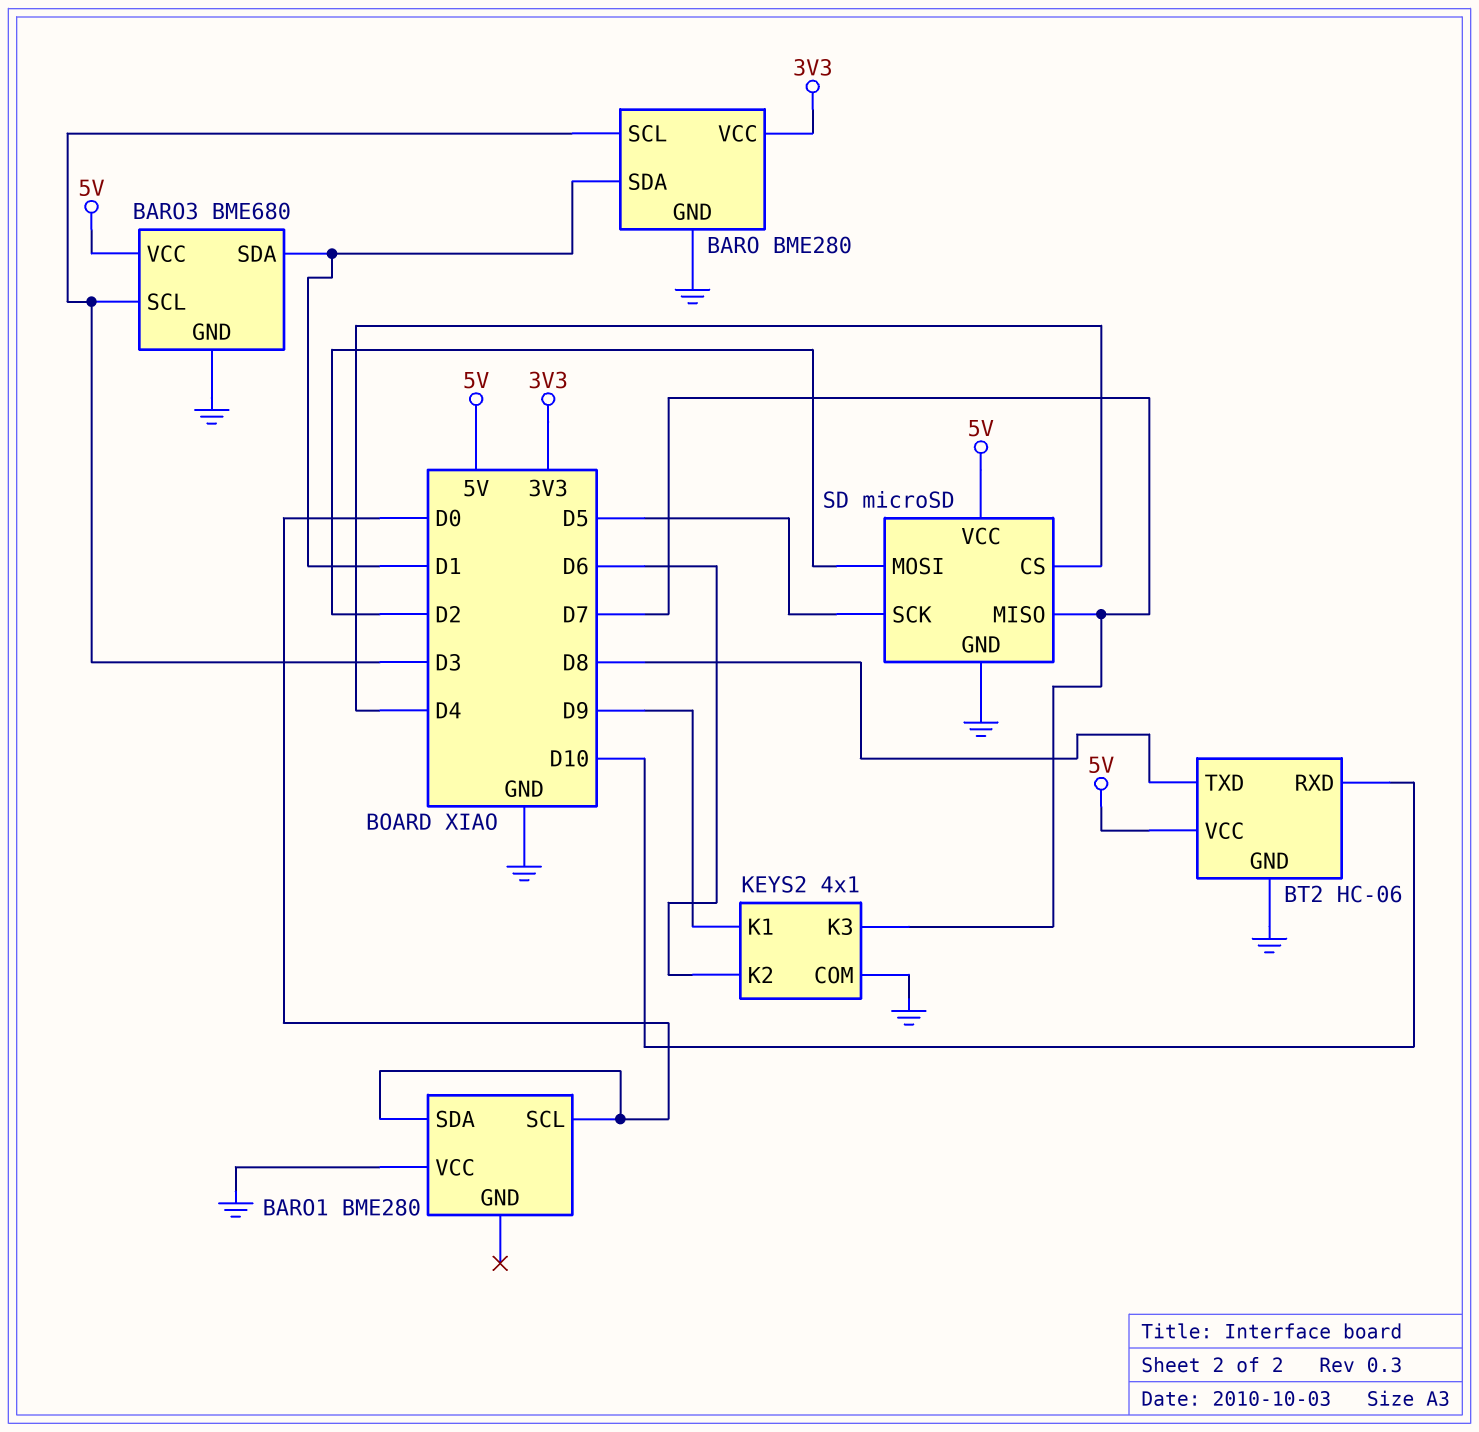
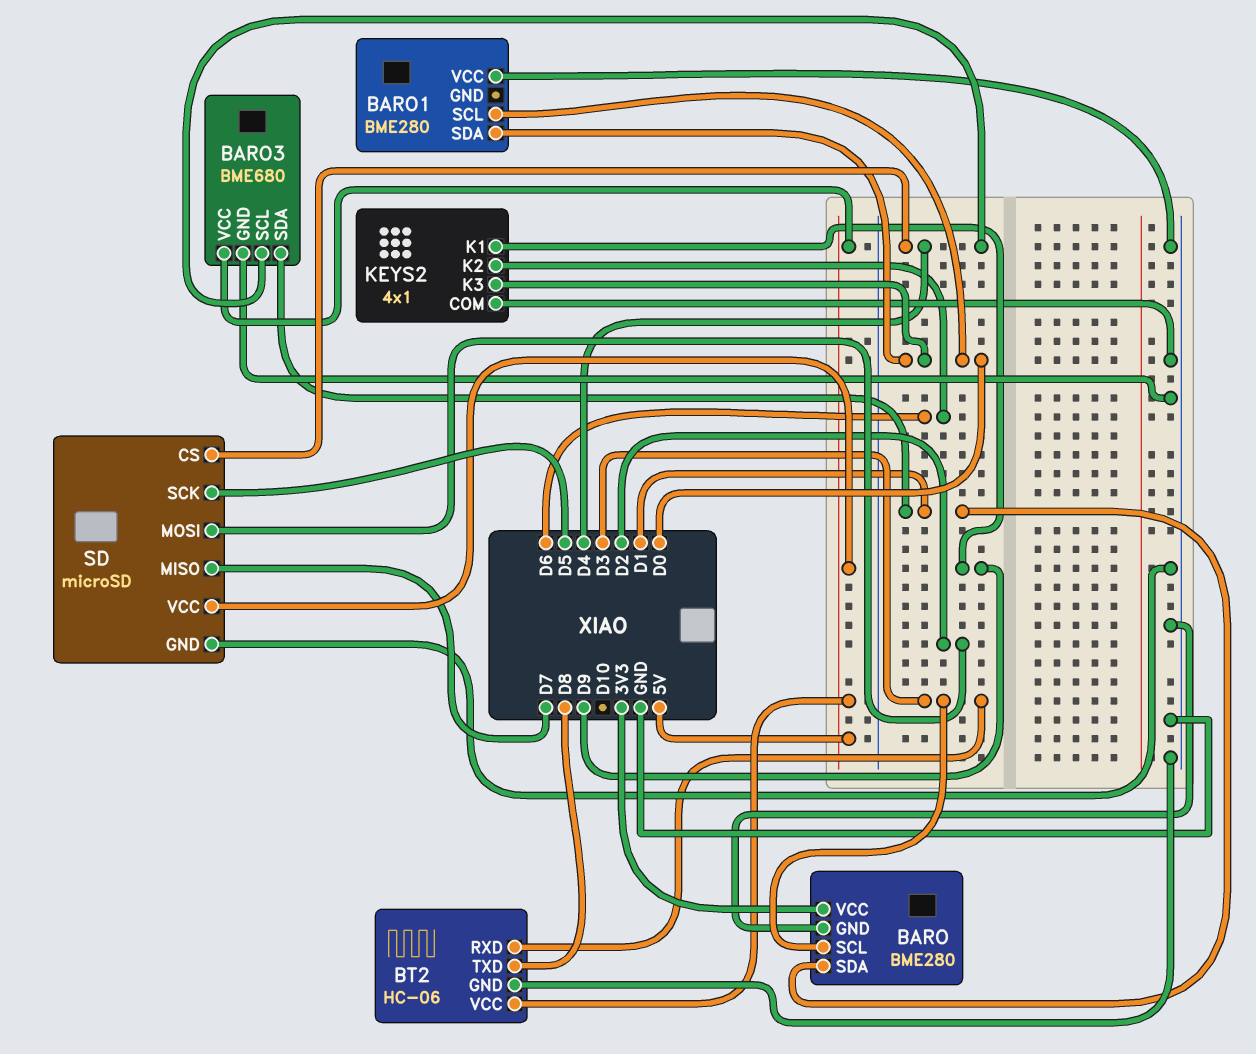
BARO3 pin SCL: D3 -> D4
BT2 pin RXD: D10 -> D3
KEYS2 pin K3: D7 -> D0

